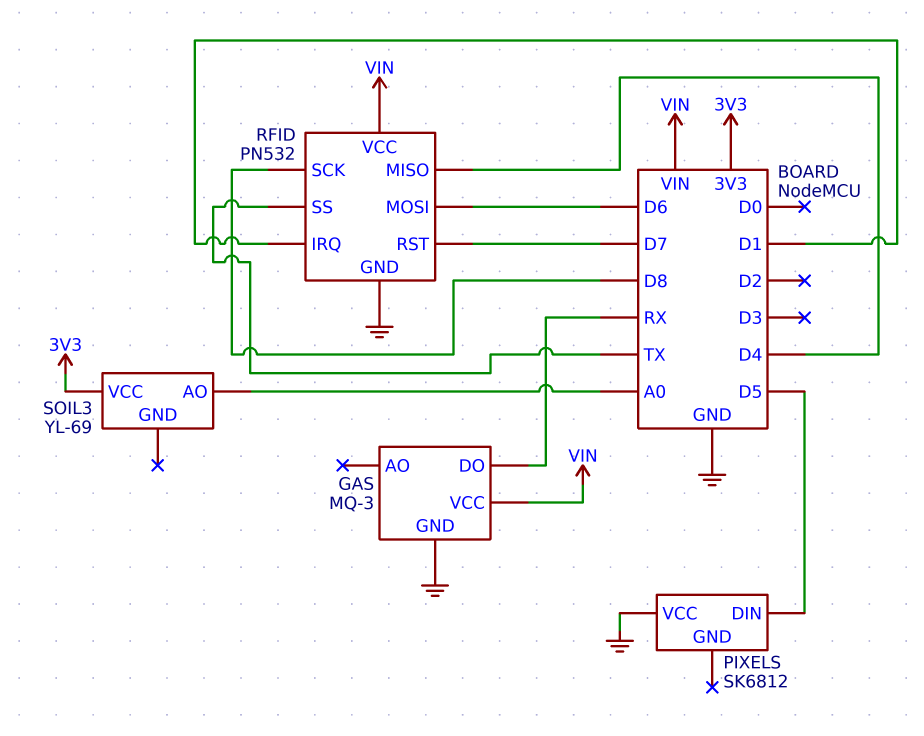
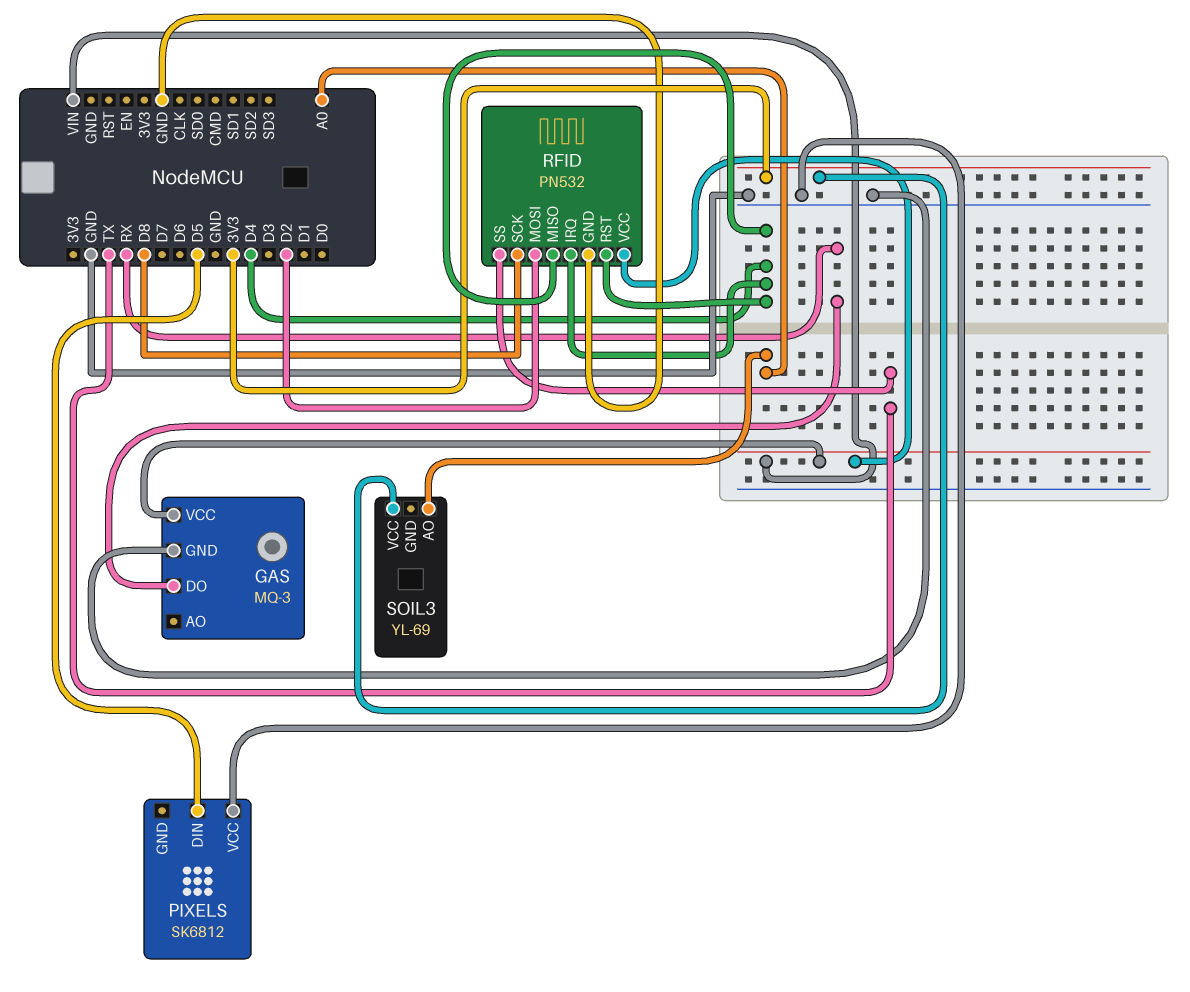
RFID pin IRQ: D1 -> D4
RFID pin MOSI: D6 -> D2
RFID pin RST: D7 -> D4

